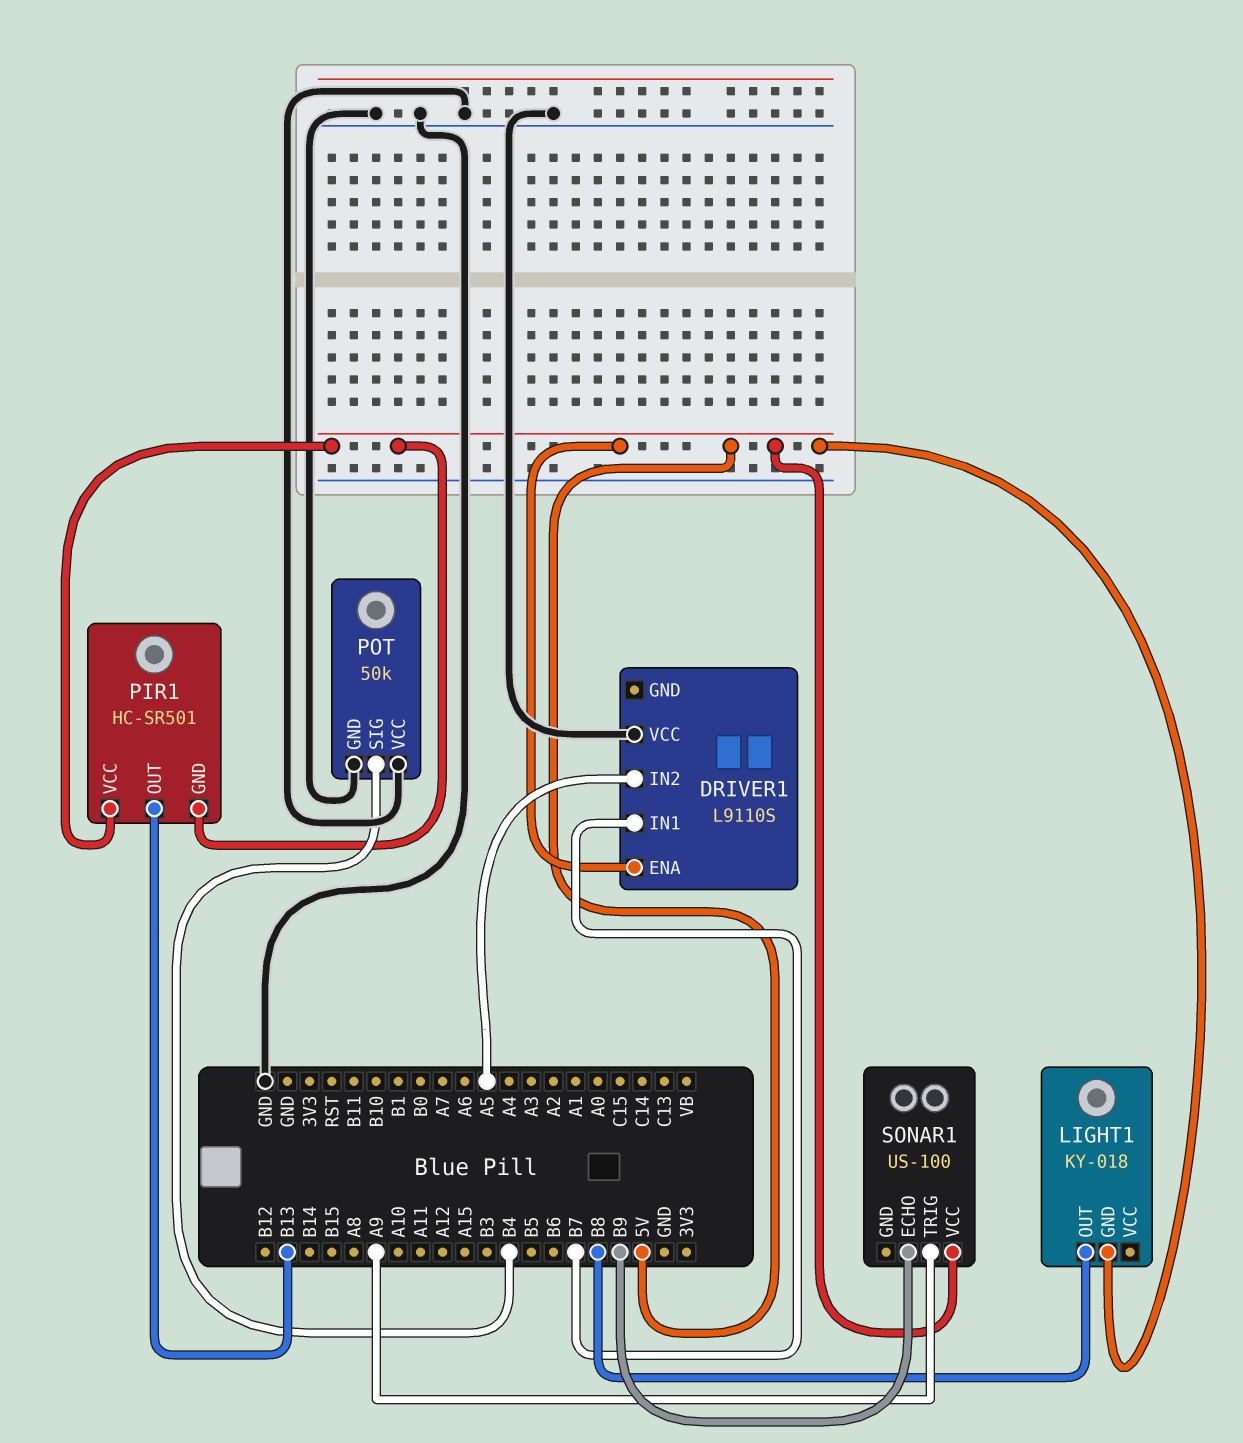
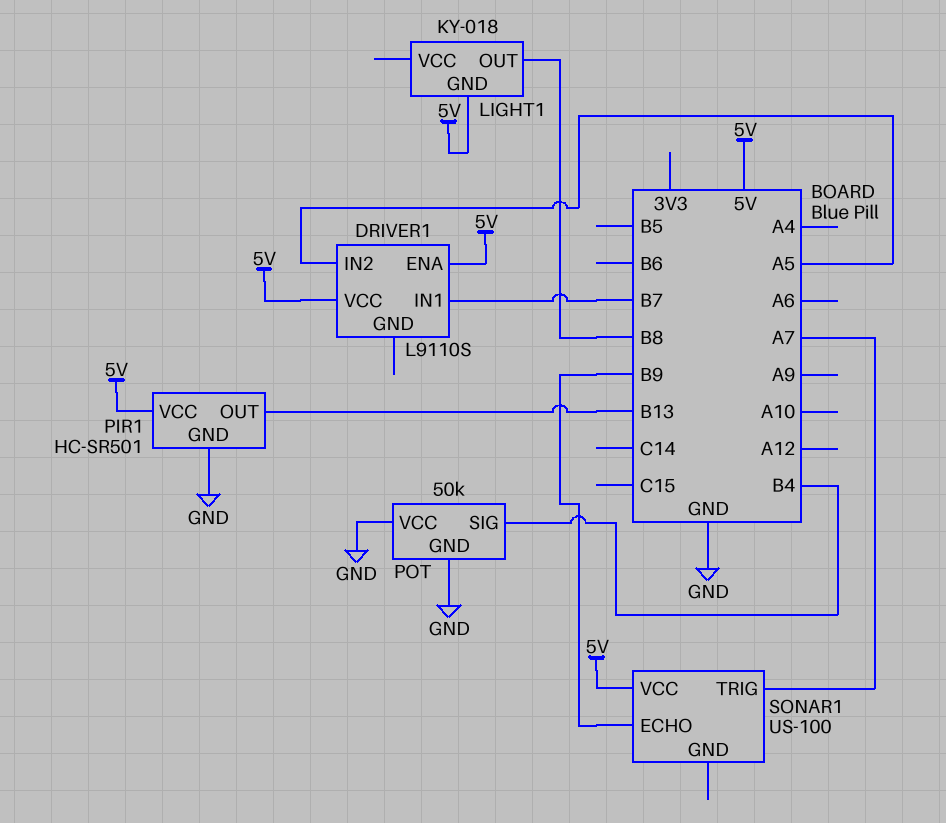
DRIVER1 pin VCC: GND -> 5V
PIR1 pin GND: 5V -> GND
SONAR1 pin TRIG: A9 -> A7

